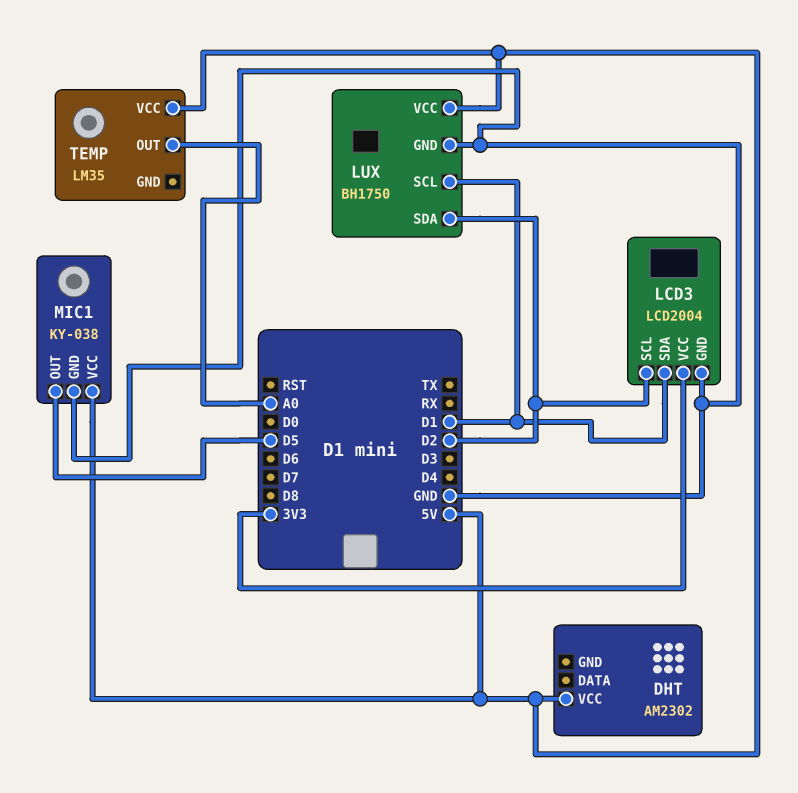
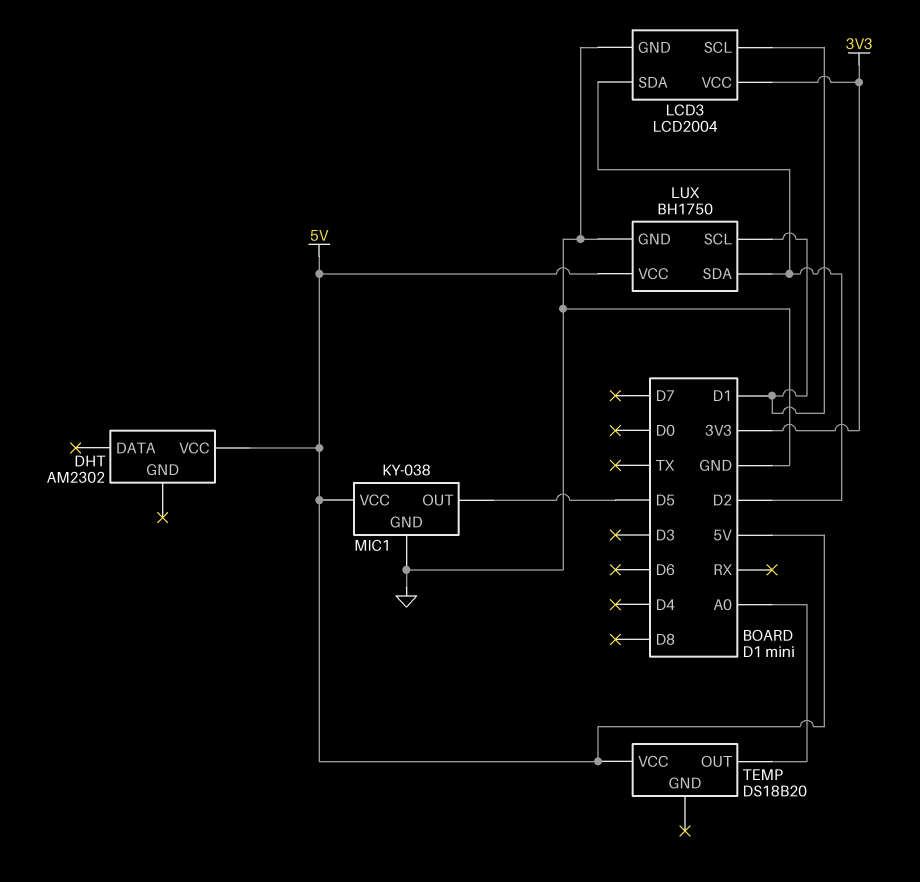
LCD3 pin SCL: D2 -> D1
LCD3 pin SDA: D1 -> D2
TEMP: LM35 -> DS18B20

